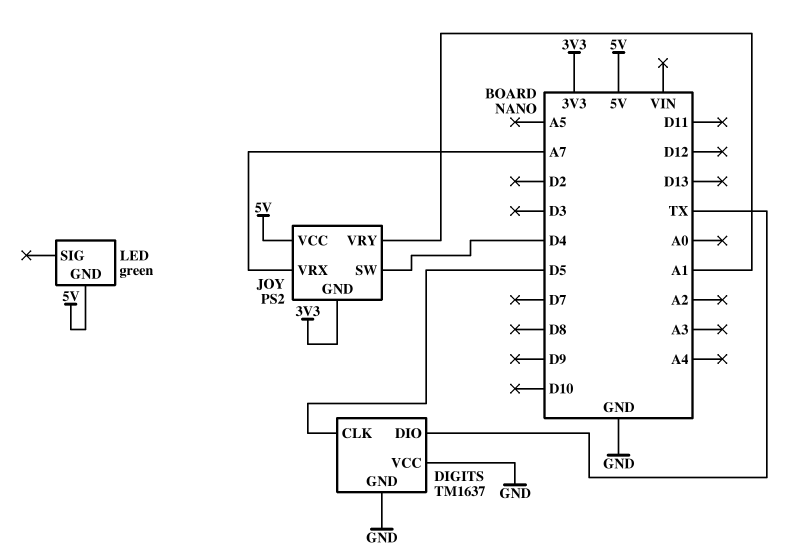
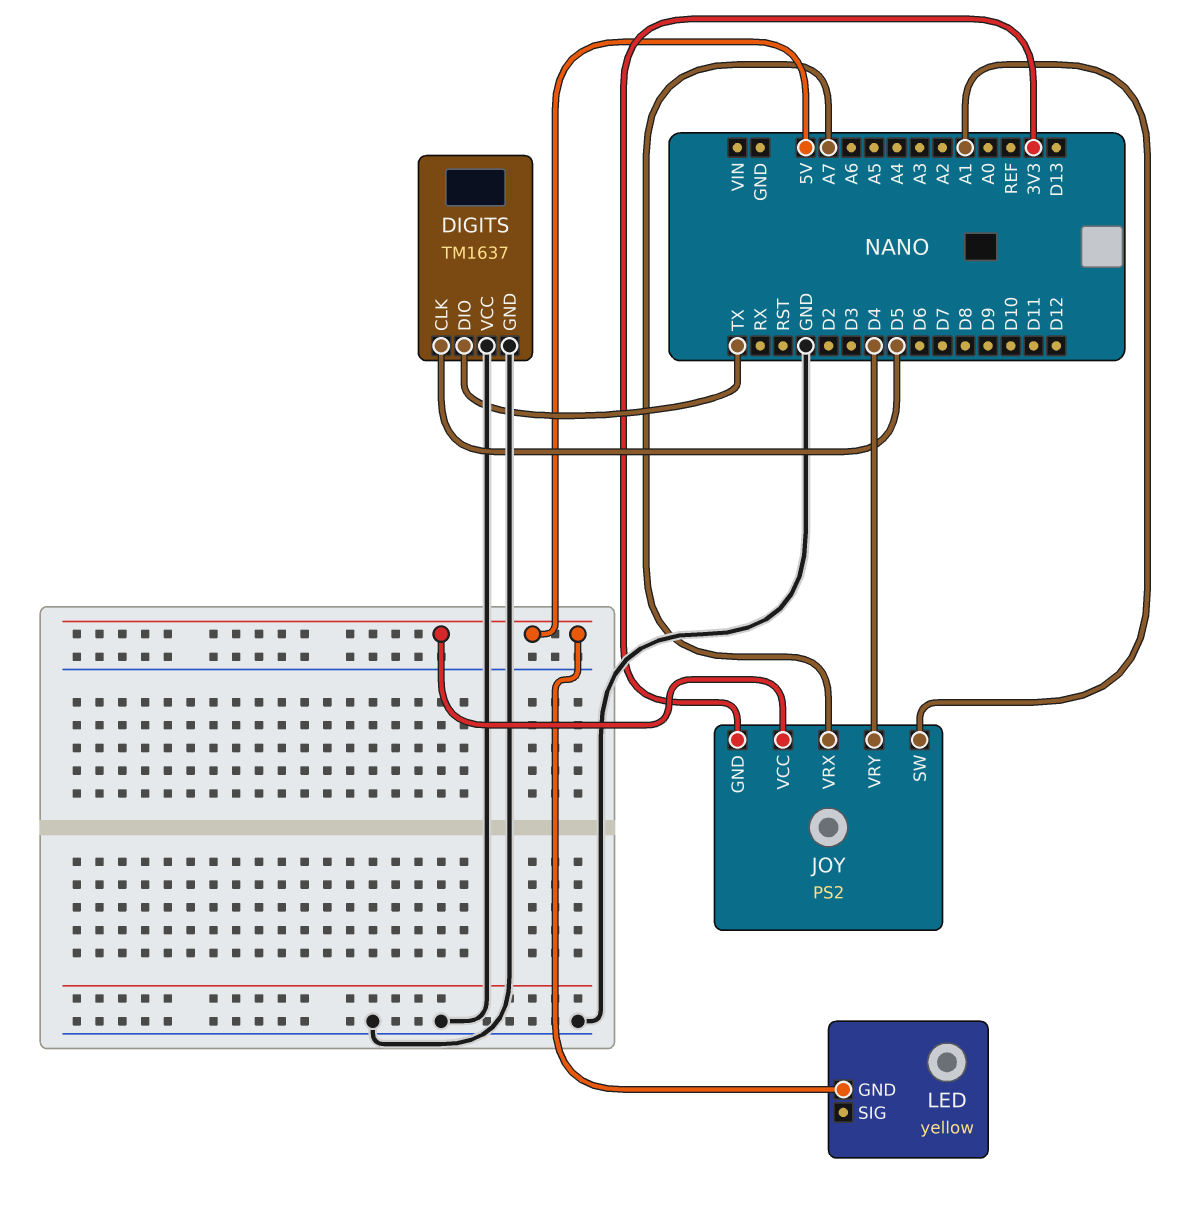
JOY pin SW: D4 -> A1
JOY pin VRY: A1 -> D4
LED: green -> yellow

